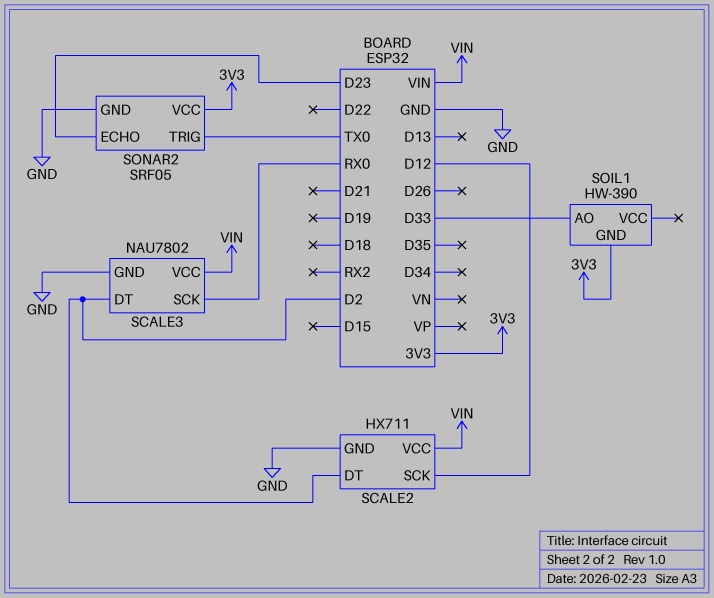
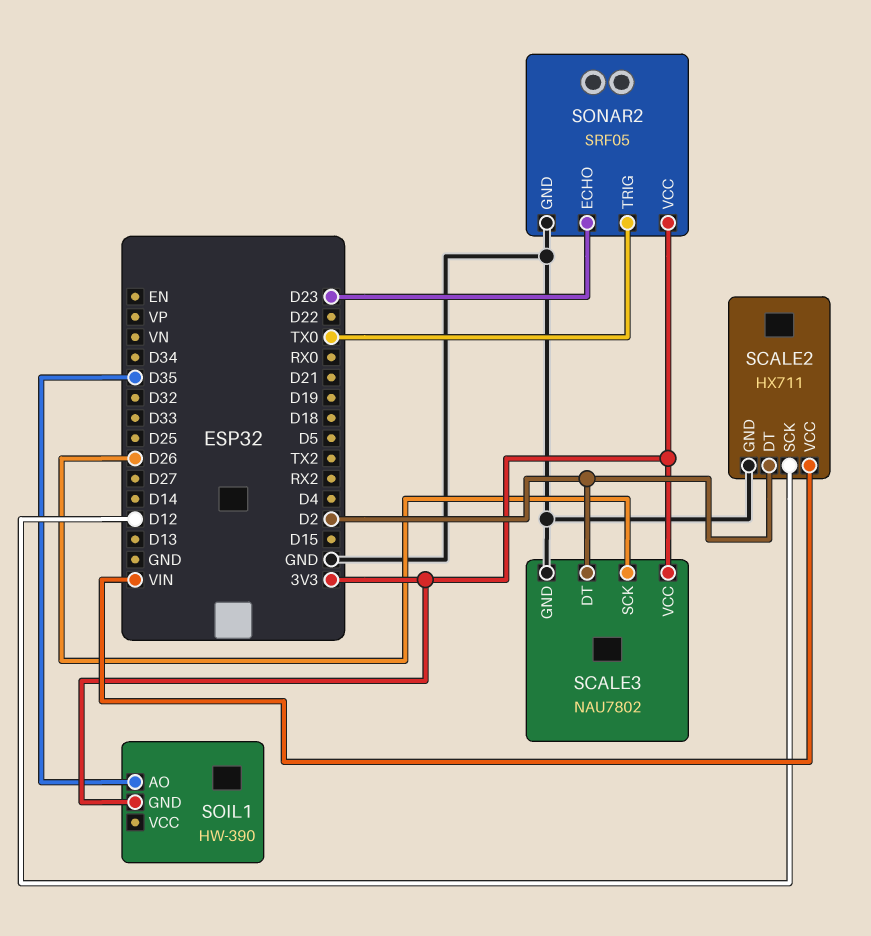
SCALE3 pin SCK: RX0 -> D26
SCALE3 pin VCC: VIN -> 3V3
SOIL1 pin AO: D33 -> D35

